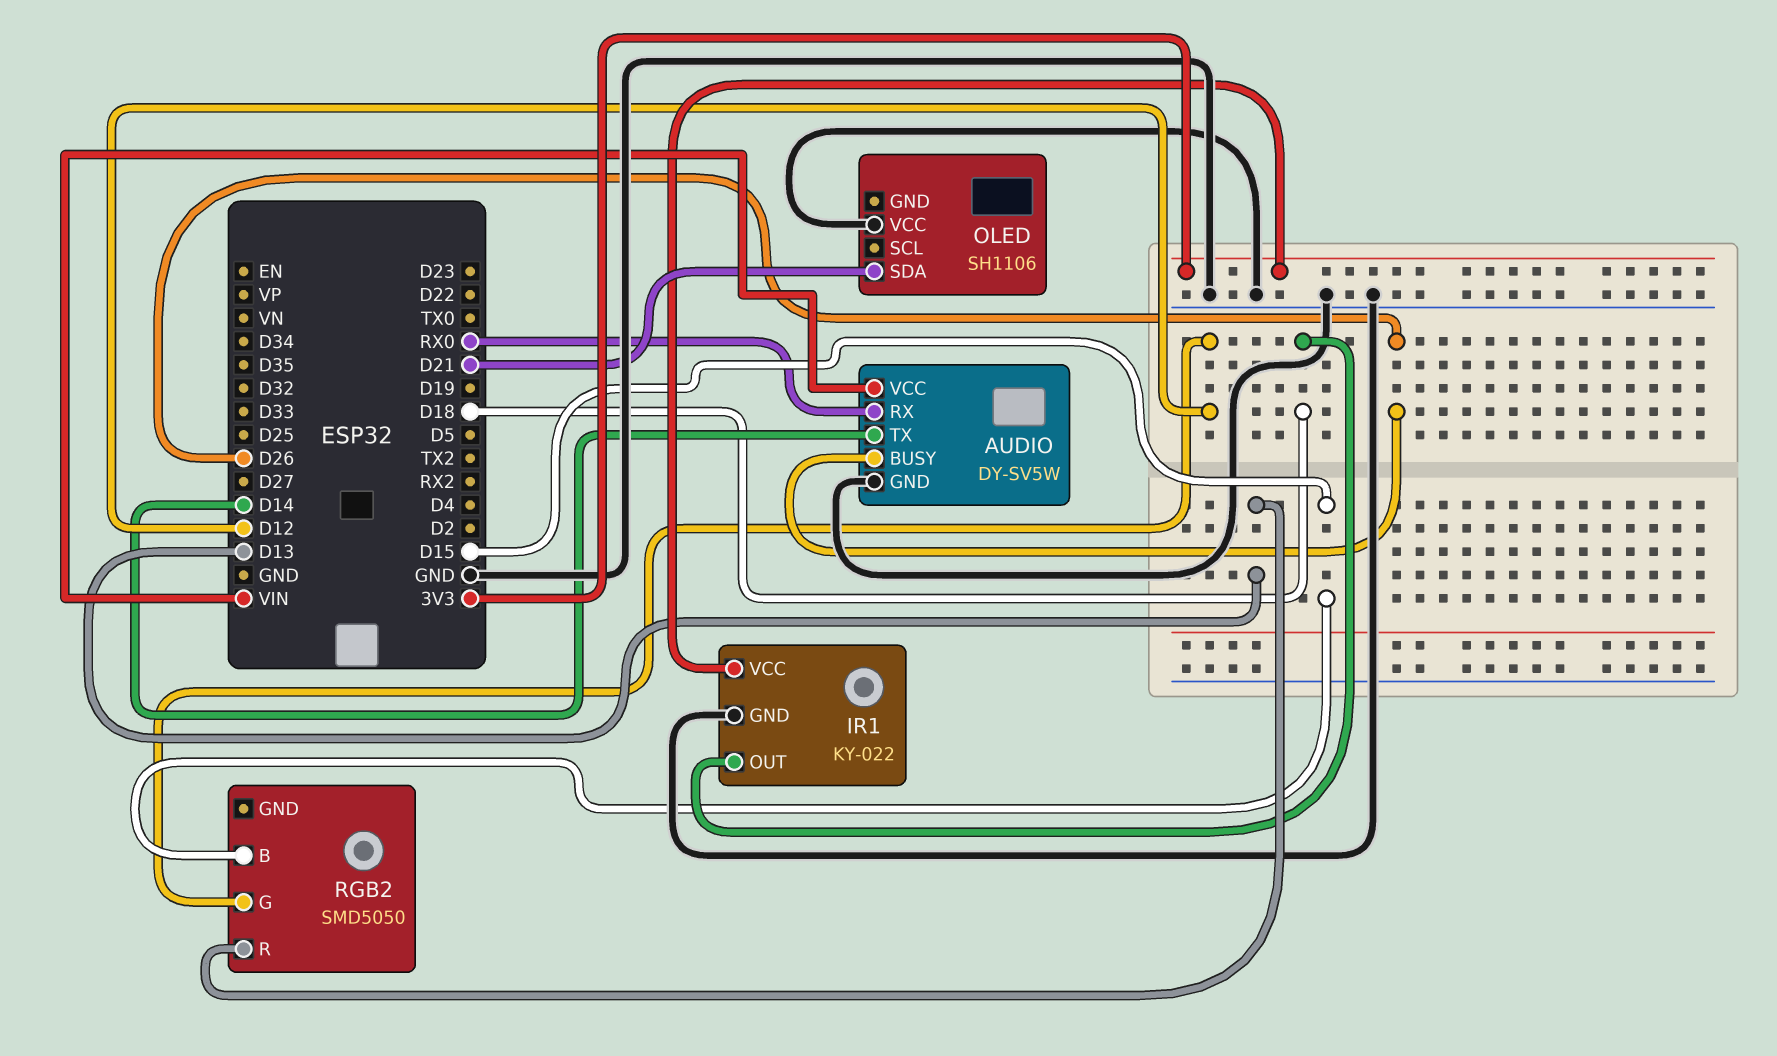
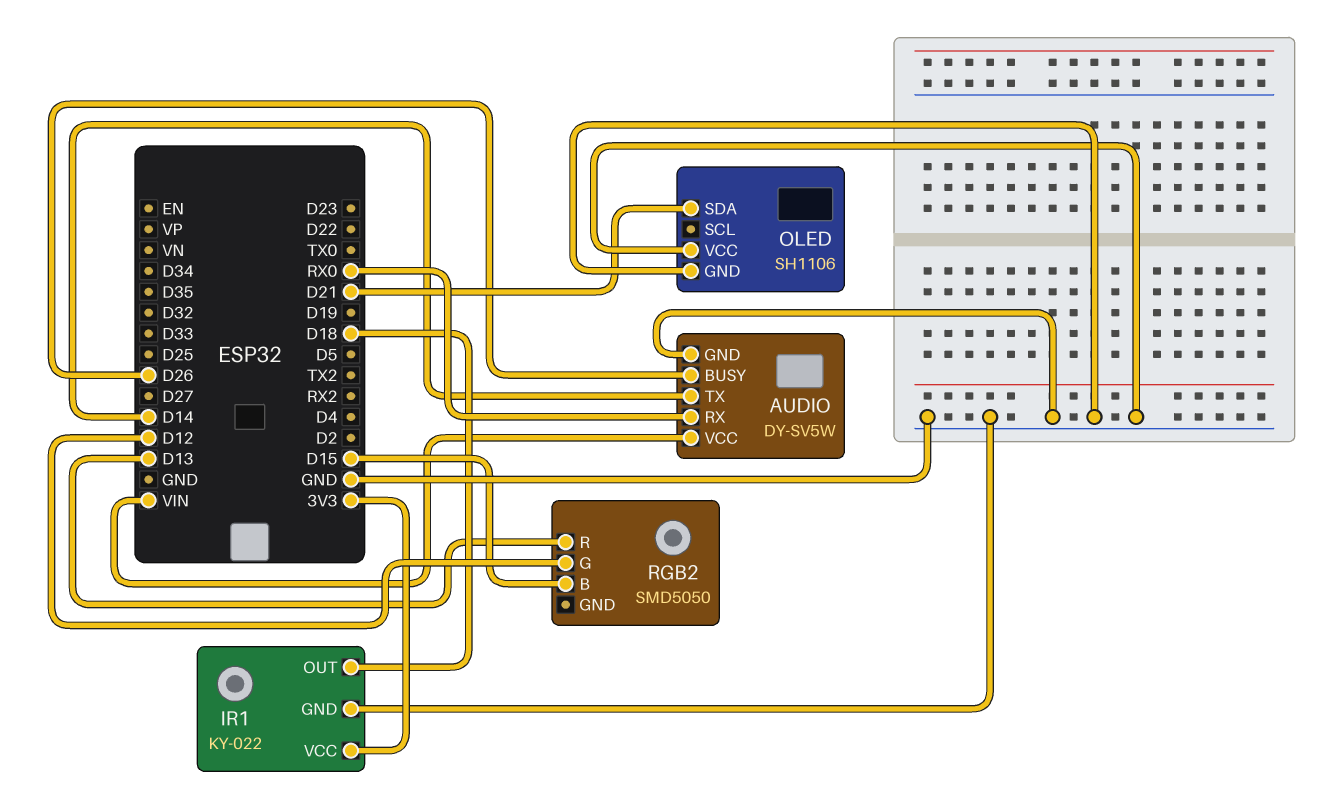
OLED pin GND: none -> GND

